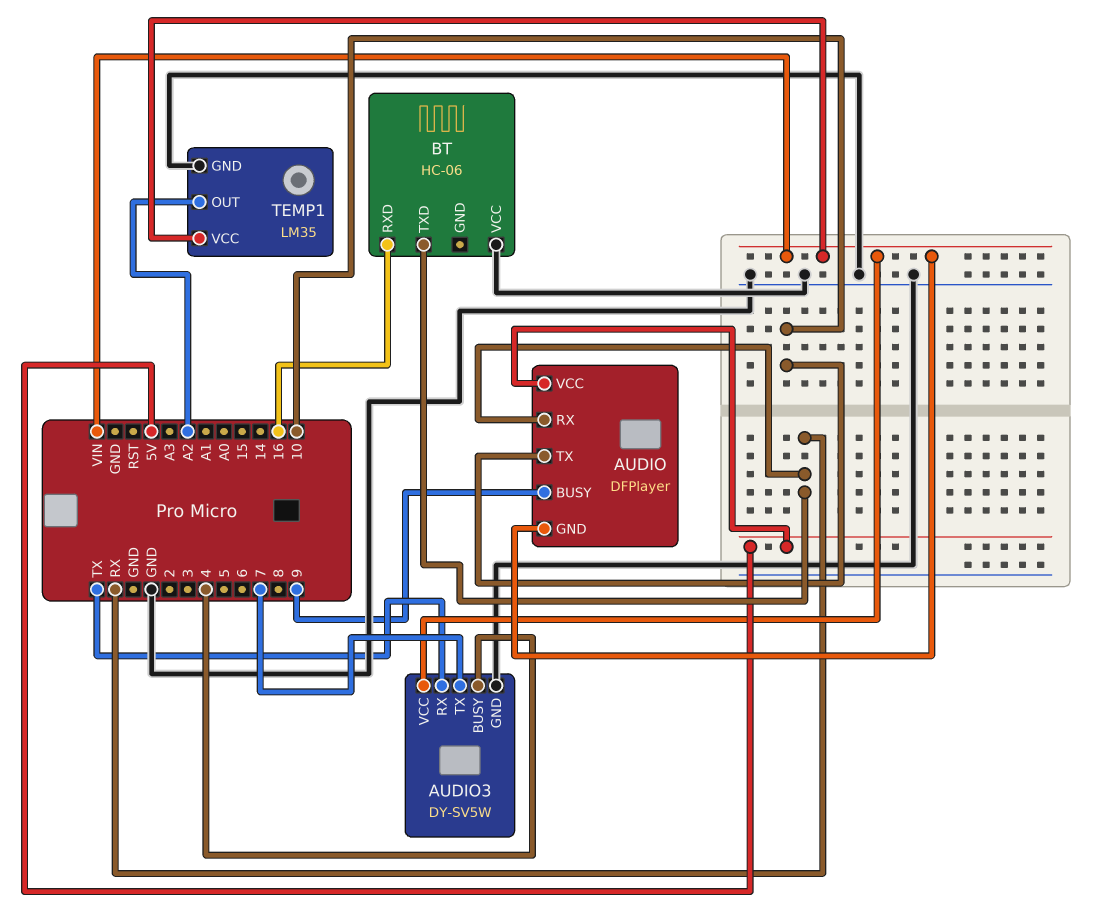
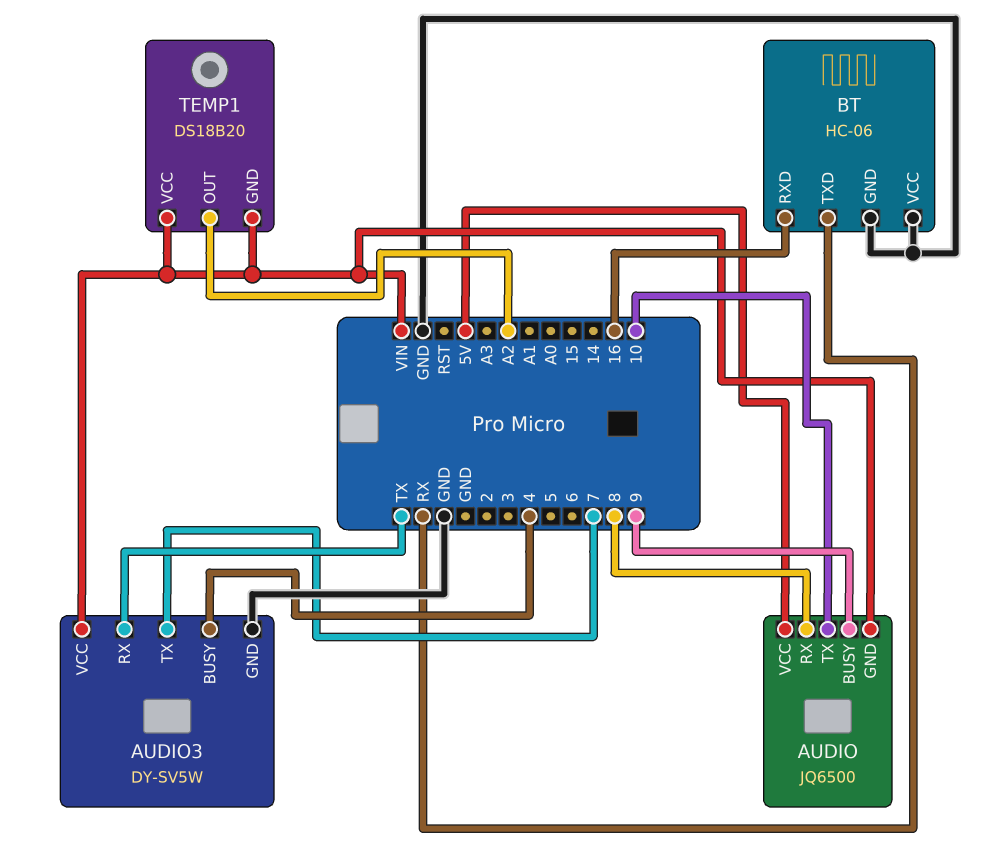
AUDIO: DFPlayer -> JQ6500
AUDIO pin RX: RX -> 8
BT pin GND: none -> GND
TEMP1: LM35 -> DS18B20
TEMP1 pin GND: GND -> VIN

